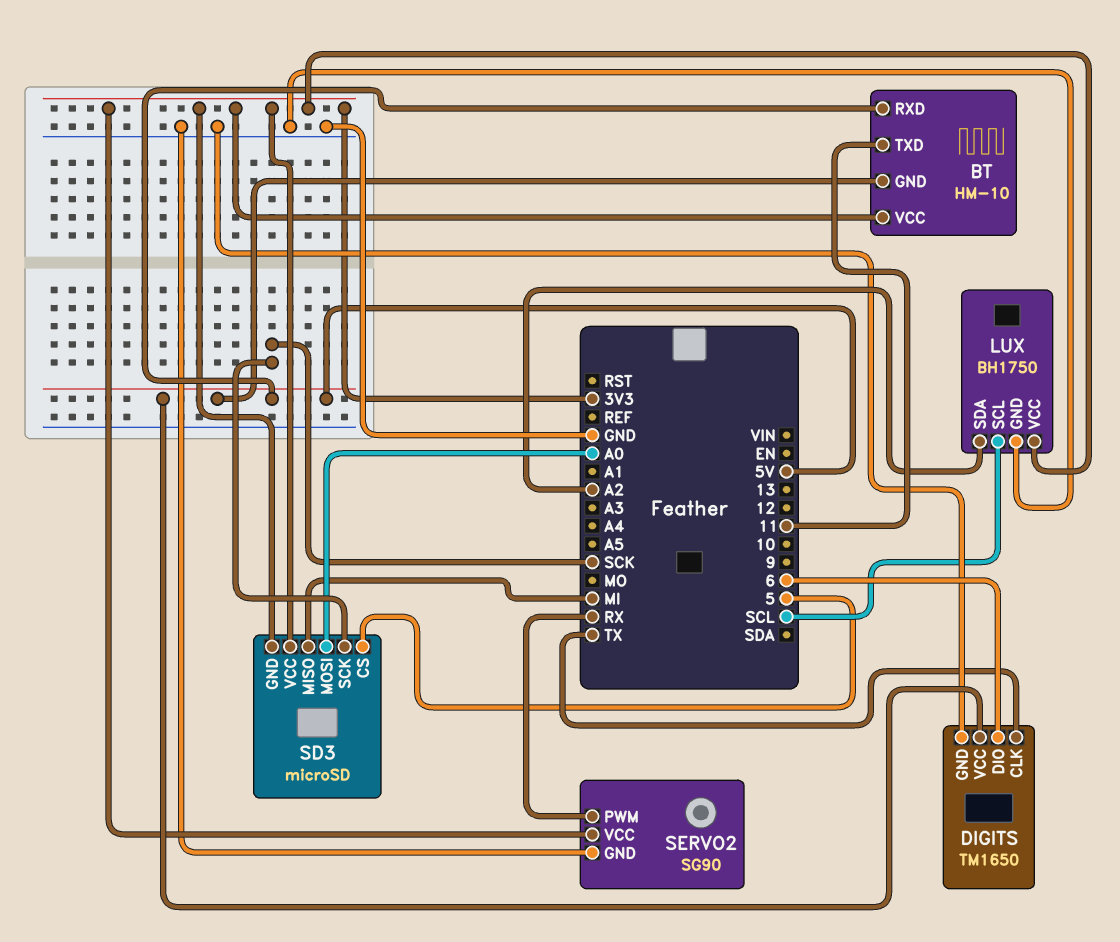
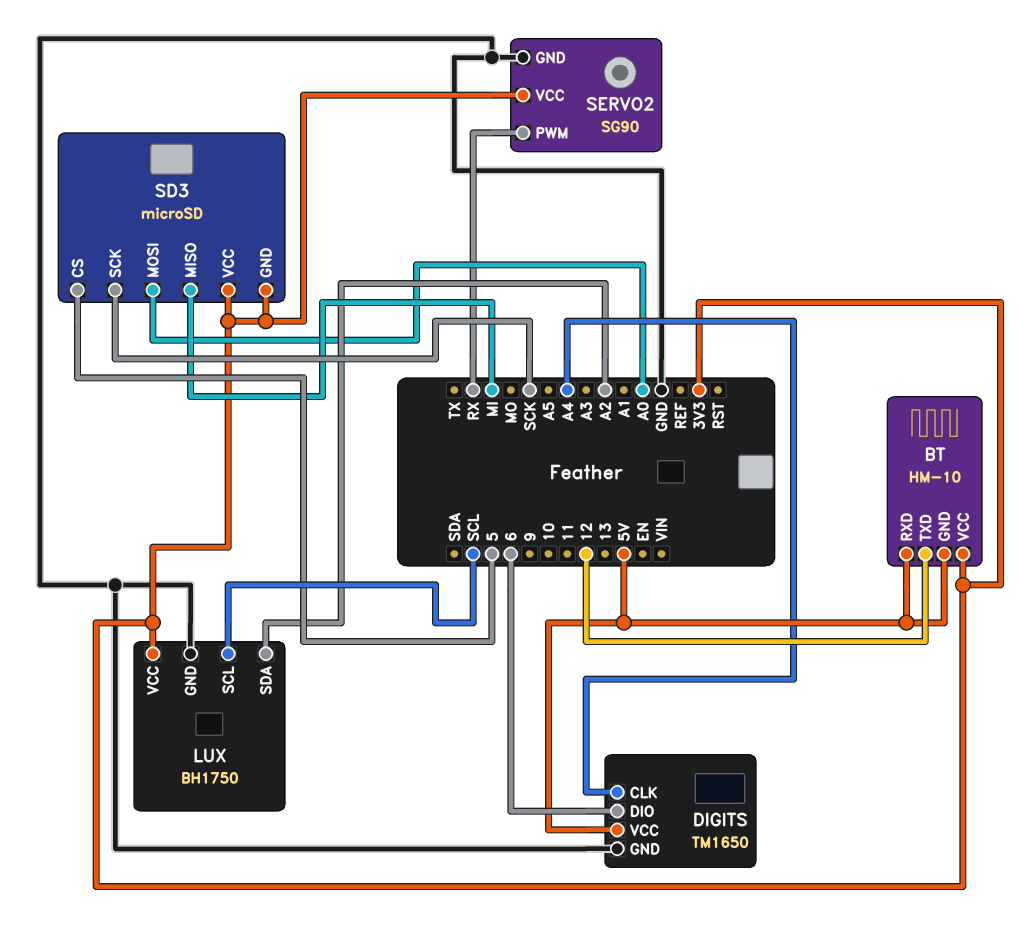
BT pin TXD: 11 -> 12
DIGITS pin CLK: TX -> A4

